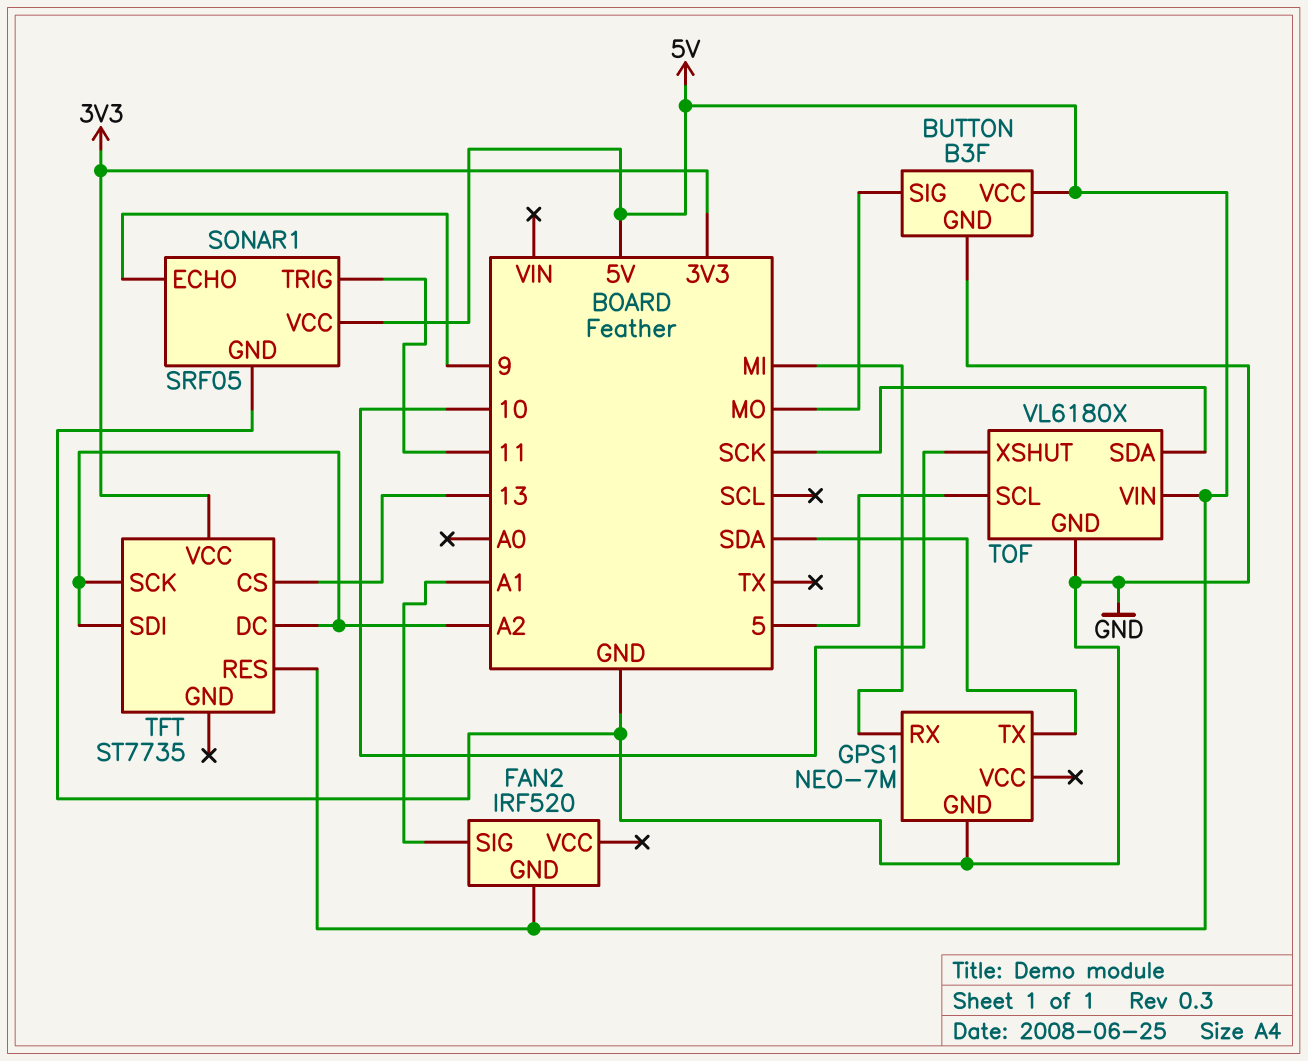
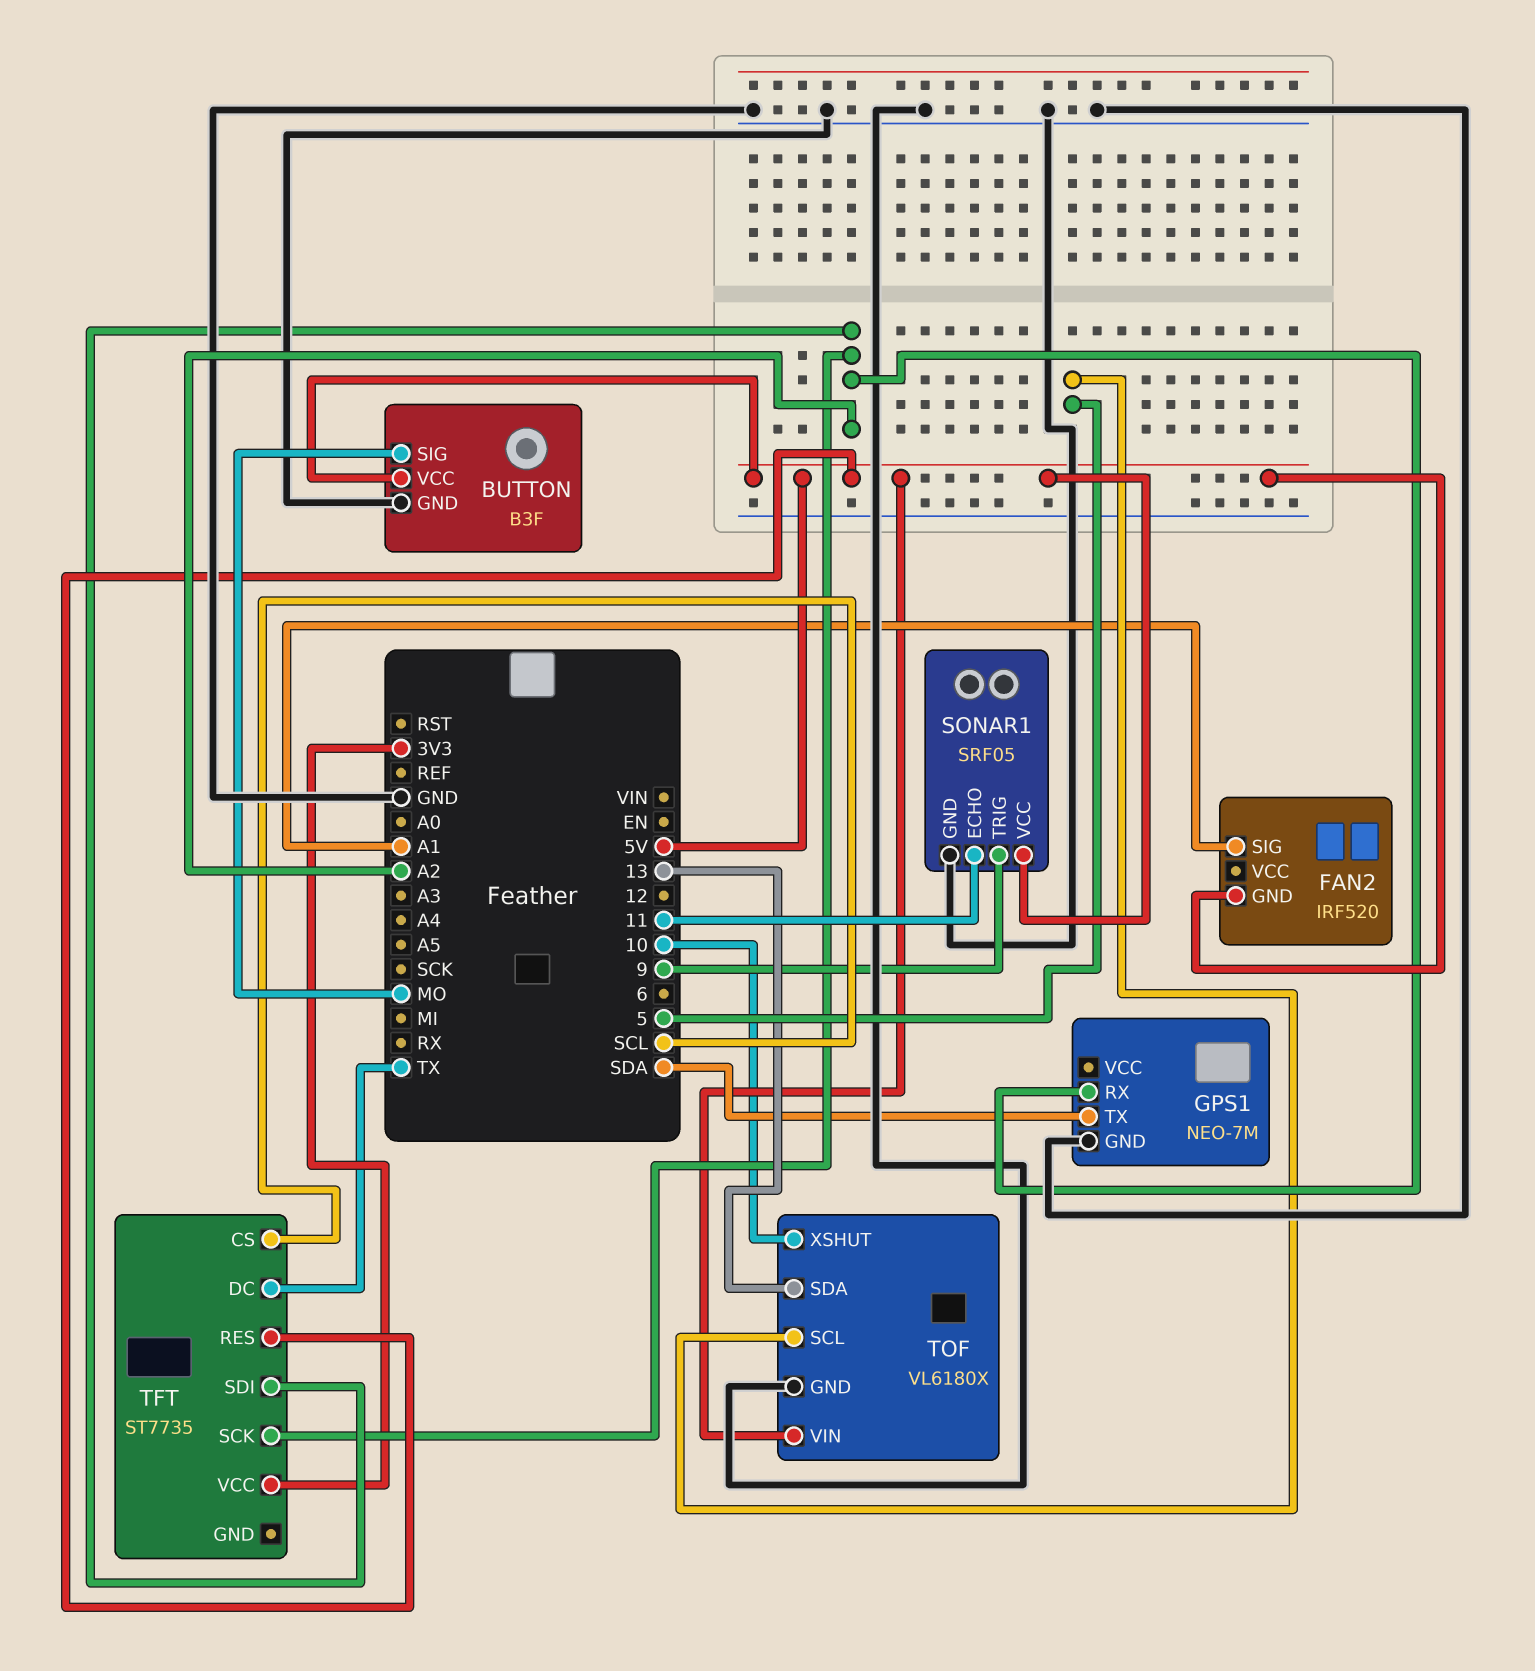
GPS1 pin RX: MI -> A2
SONAR1 pin ECHO: 9 -> 11
SONAR1 pin TRIG: 11 -> 9
TFT pin CS: 13 -> SCL
TFT pin DC: A2 -> TX
TOF pin SDA: SCK -> 13

